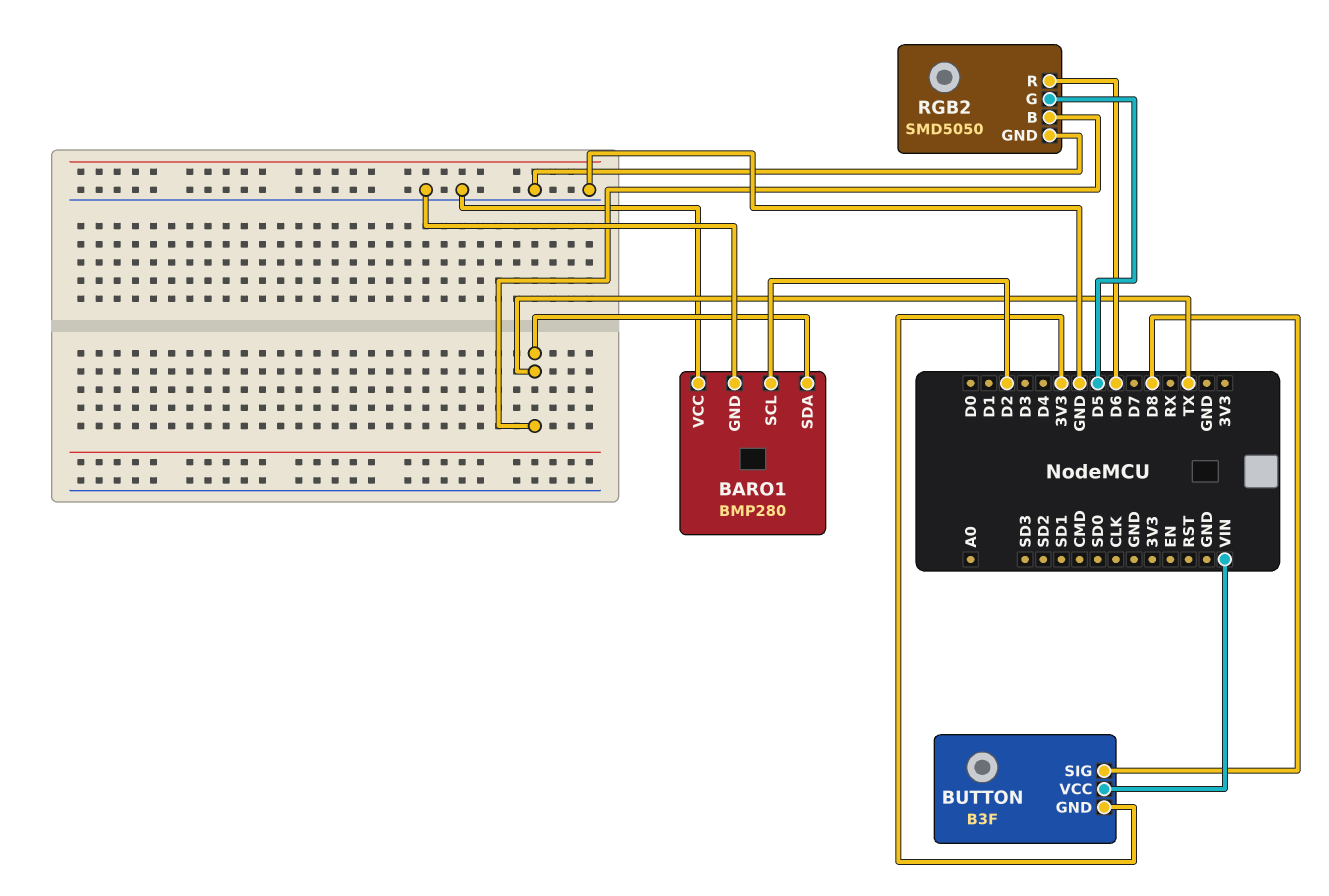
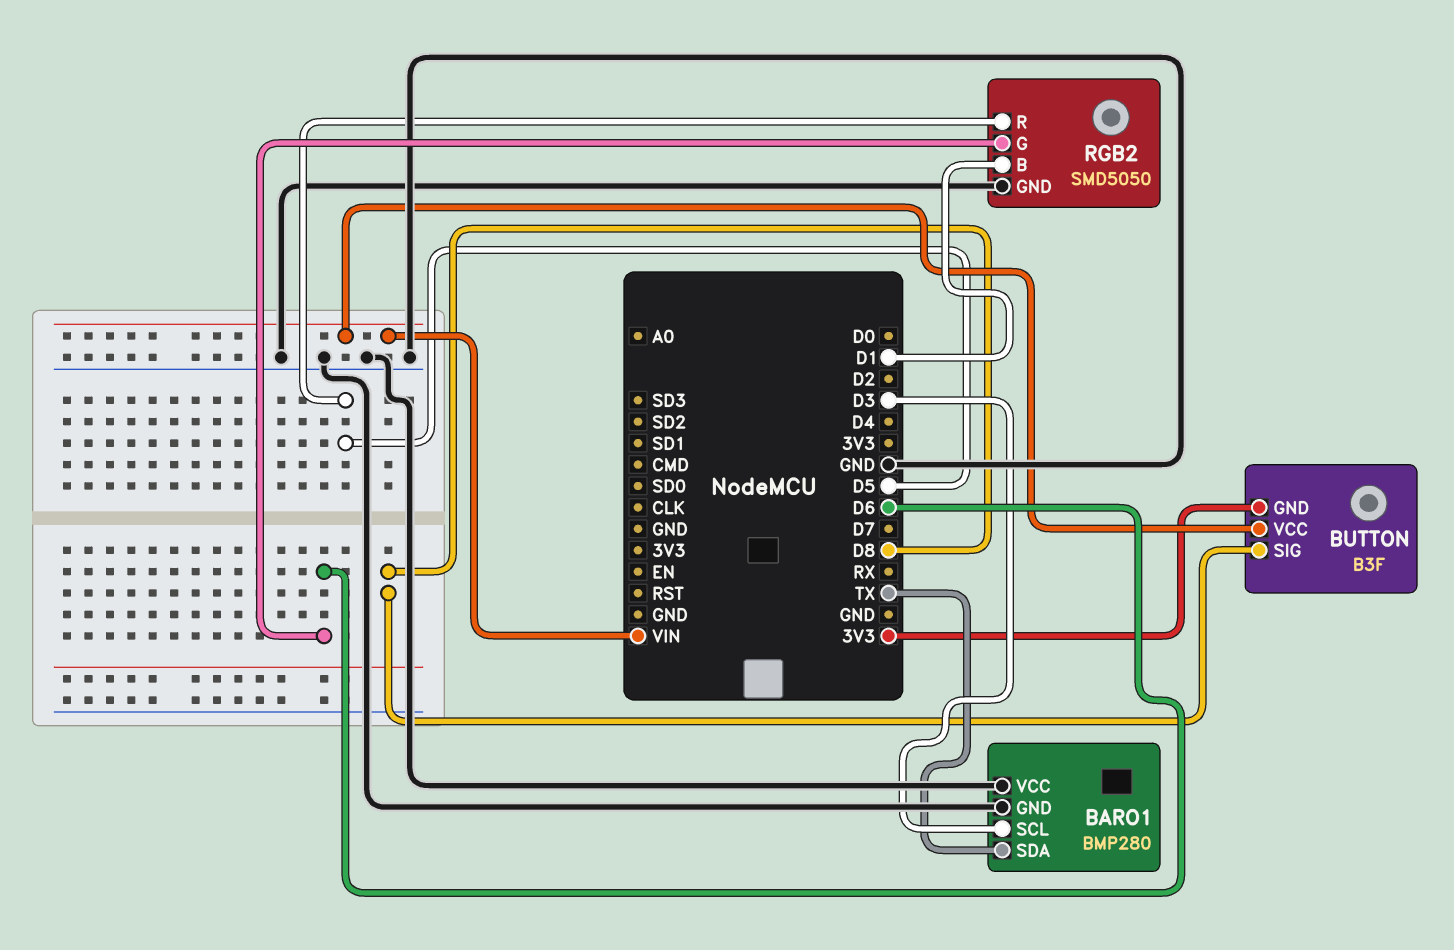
BARO1 pin SCL: D2 -> D3
RGB2 pin B: TX -> D1
RGB2 pin G: D5 -> D6
RGB2 pin R: D6 -> D5

